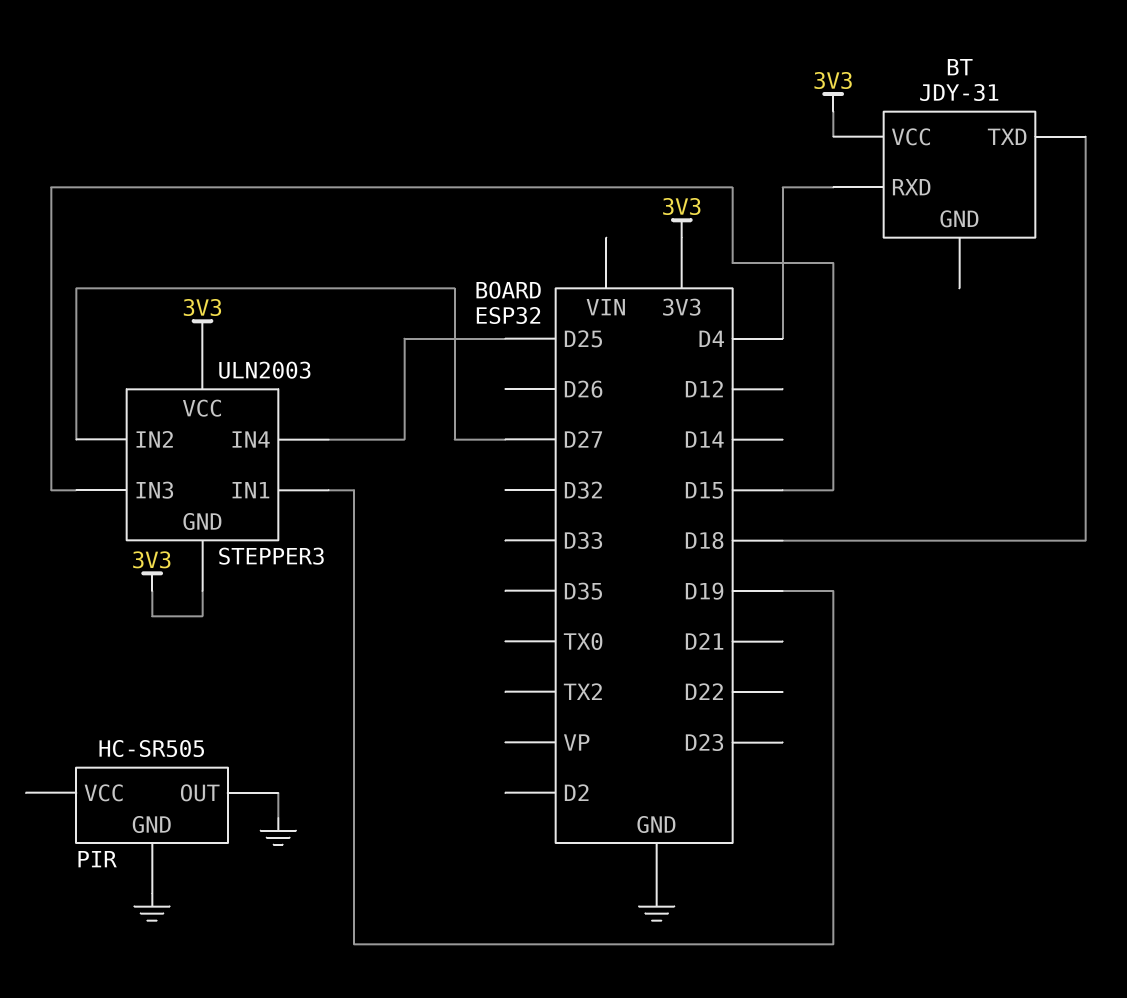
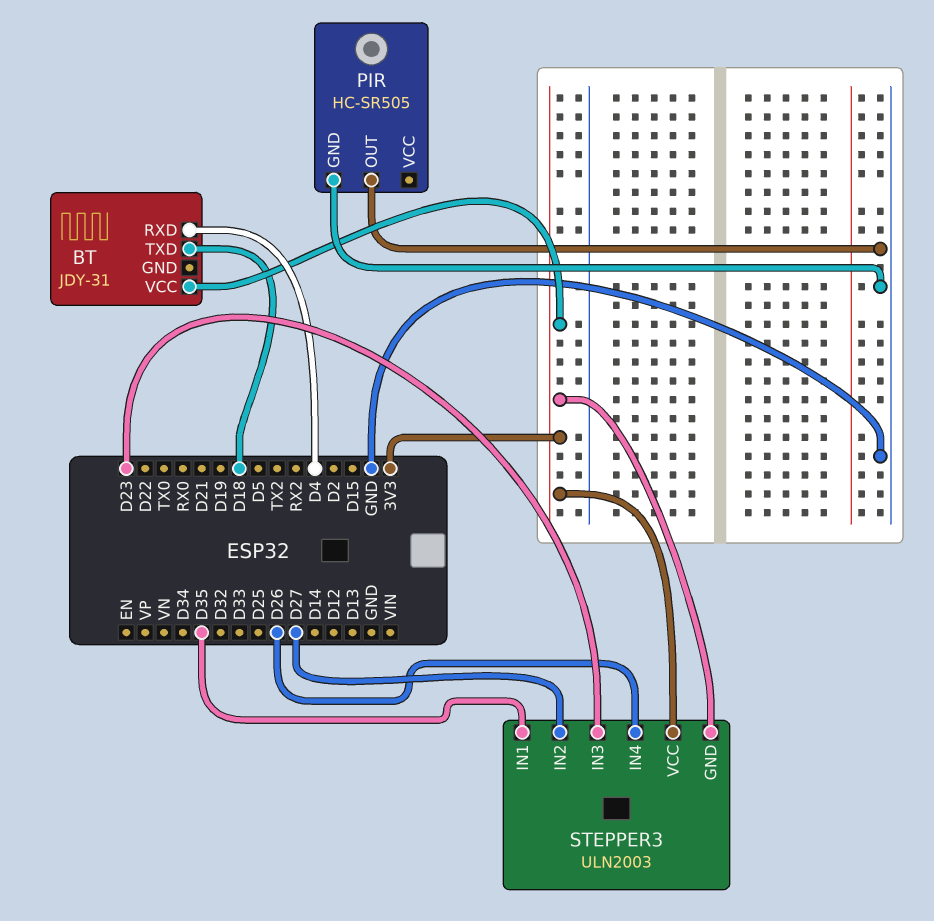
STEPPER3 pin IN1: D19 -> D35
STEPPER3 pin IN3: D15 -> D23
STEPPER3 pin IN4: D25 -> D26

